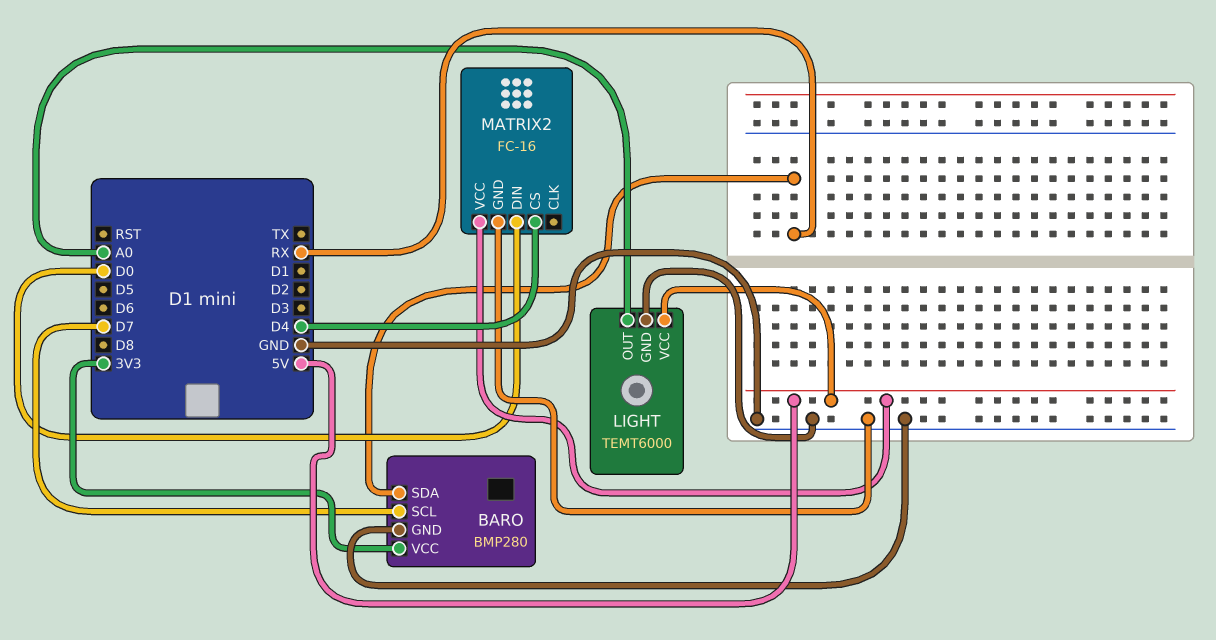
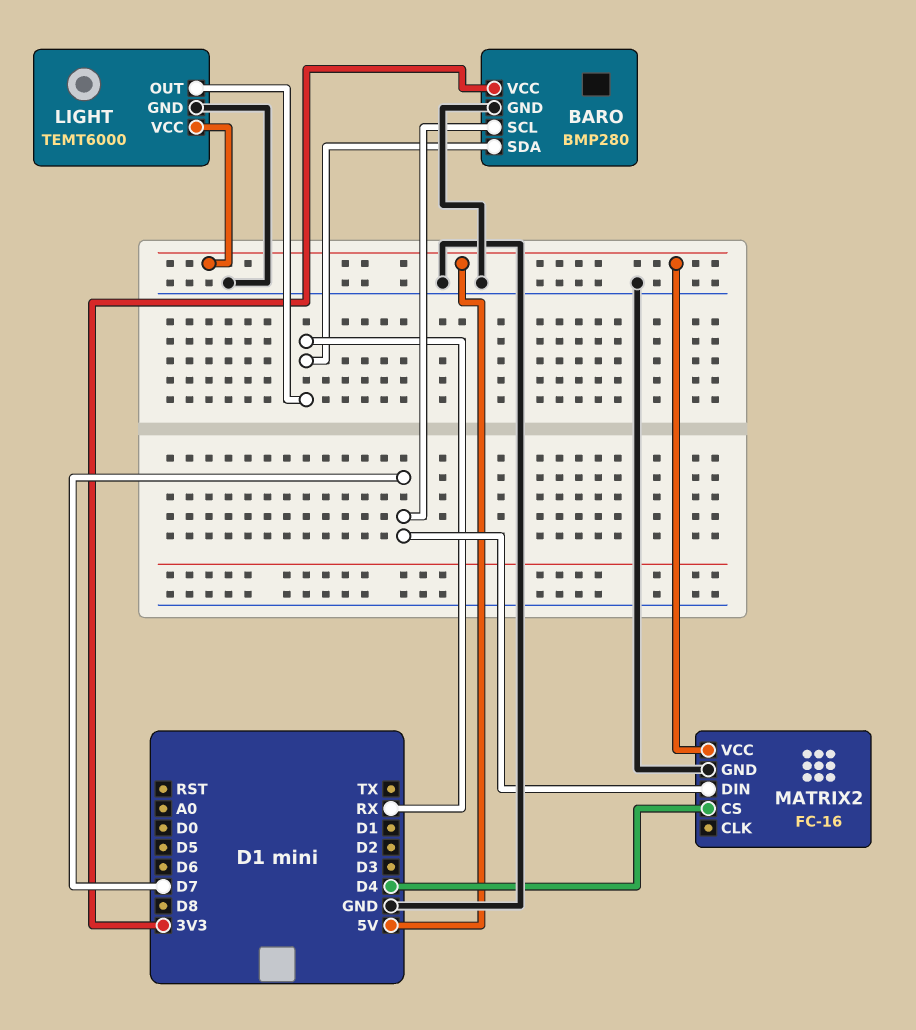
LIGHT pin OUT: A0 -> RX
MATRIX2 pin DIN: D0 -> D7

